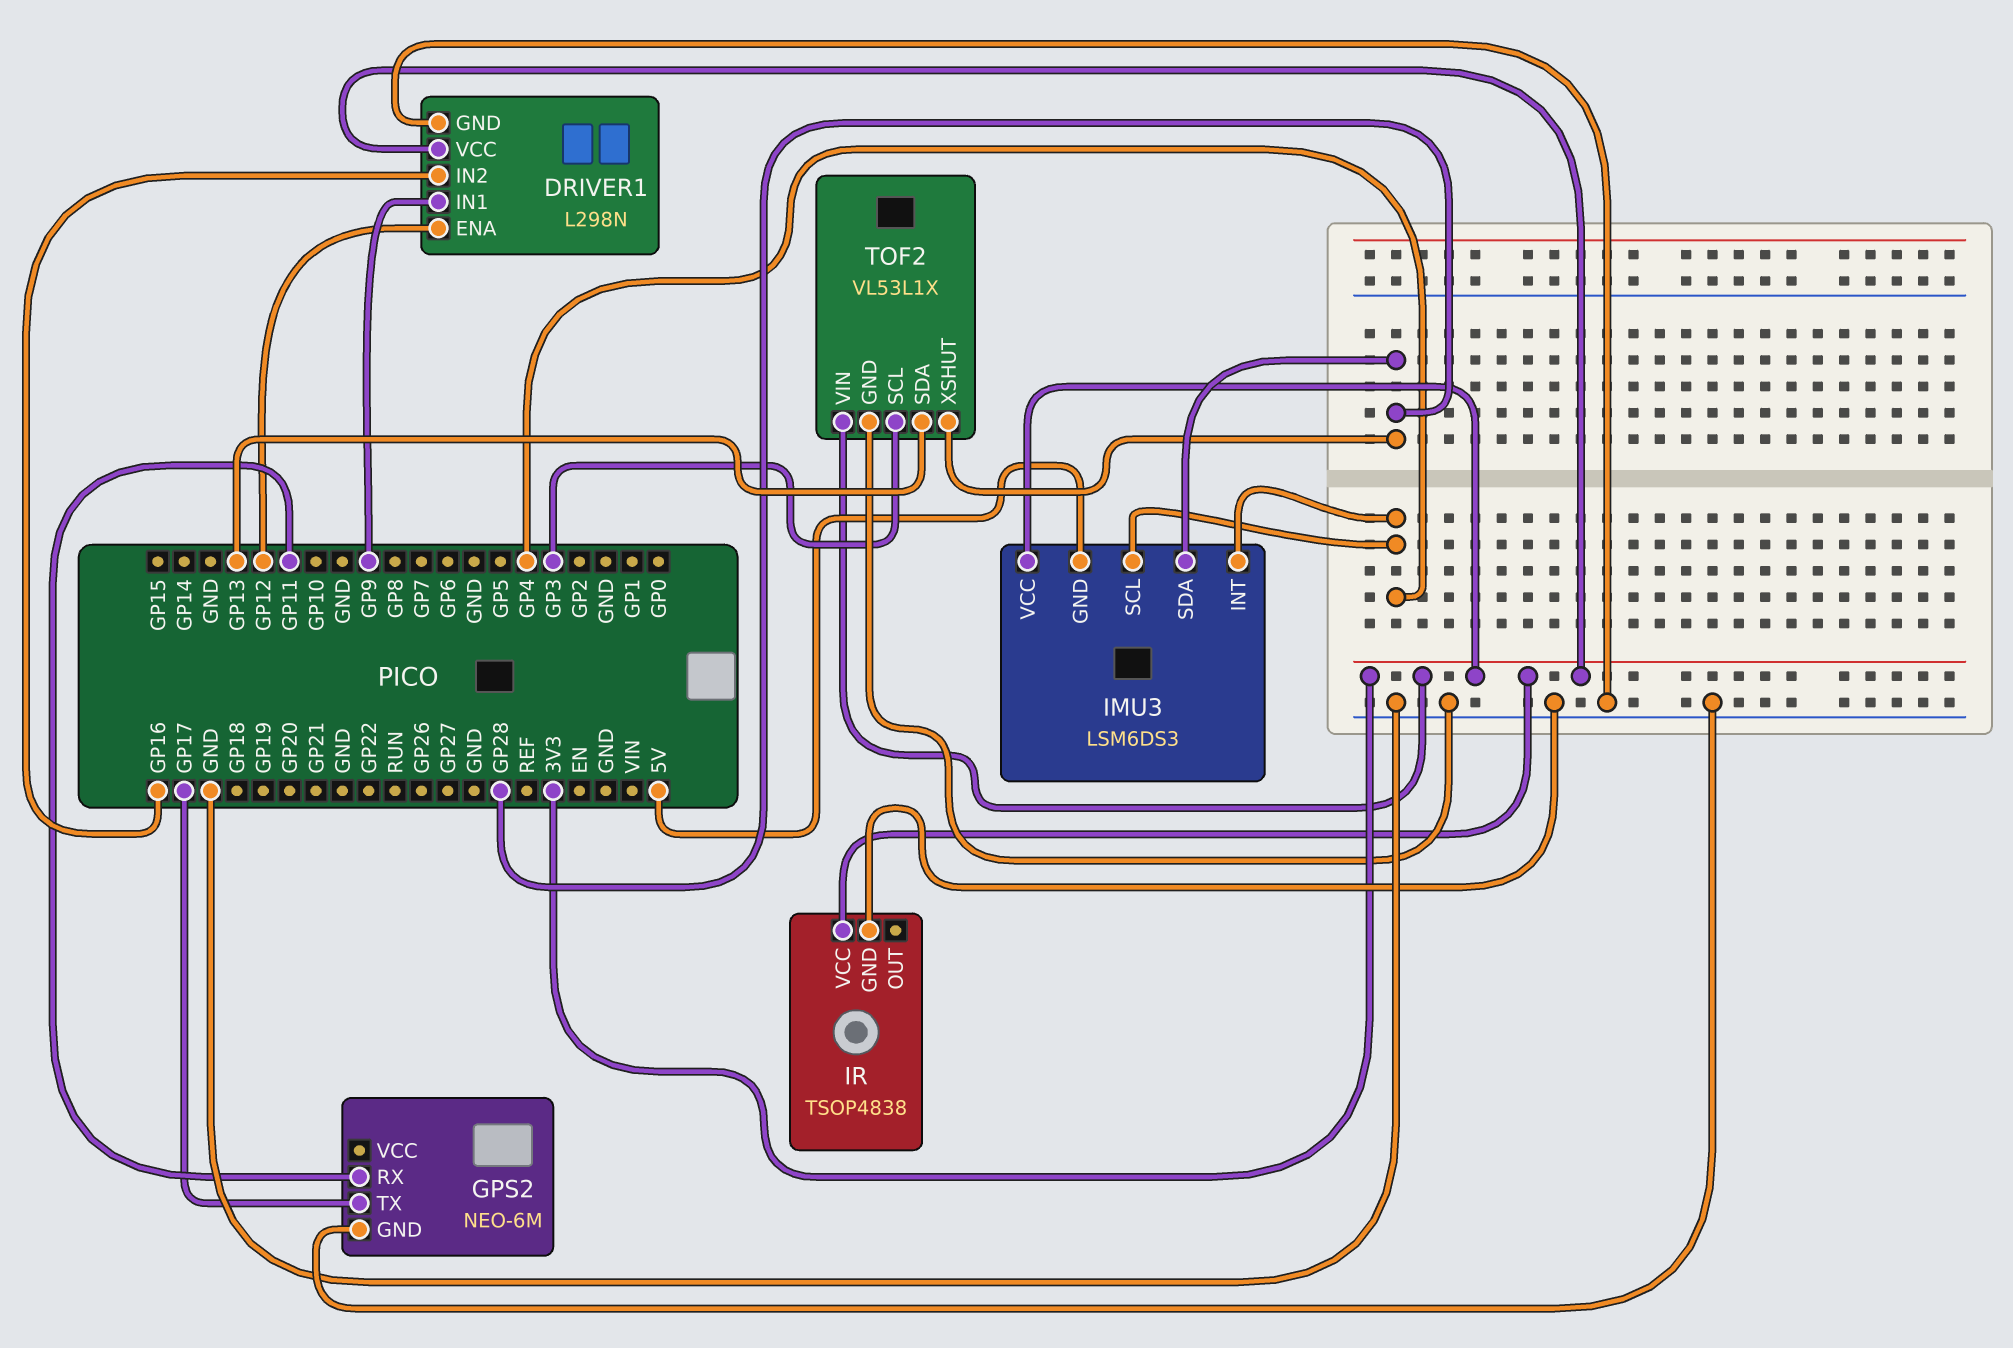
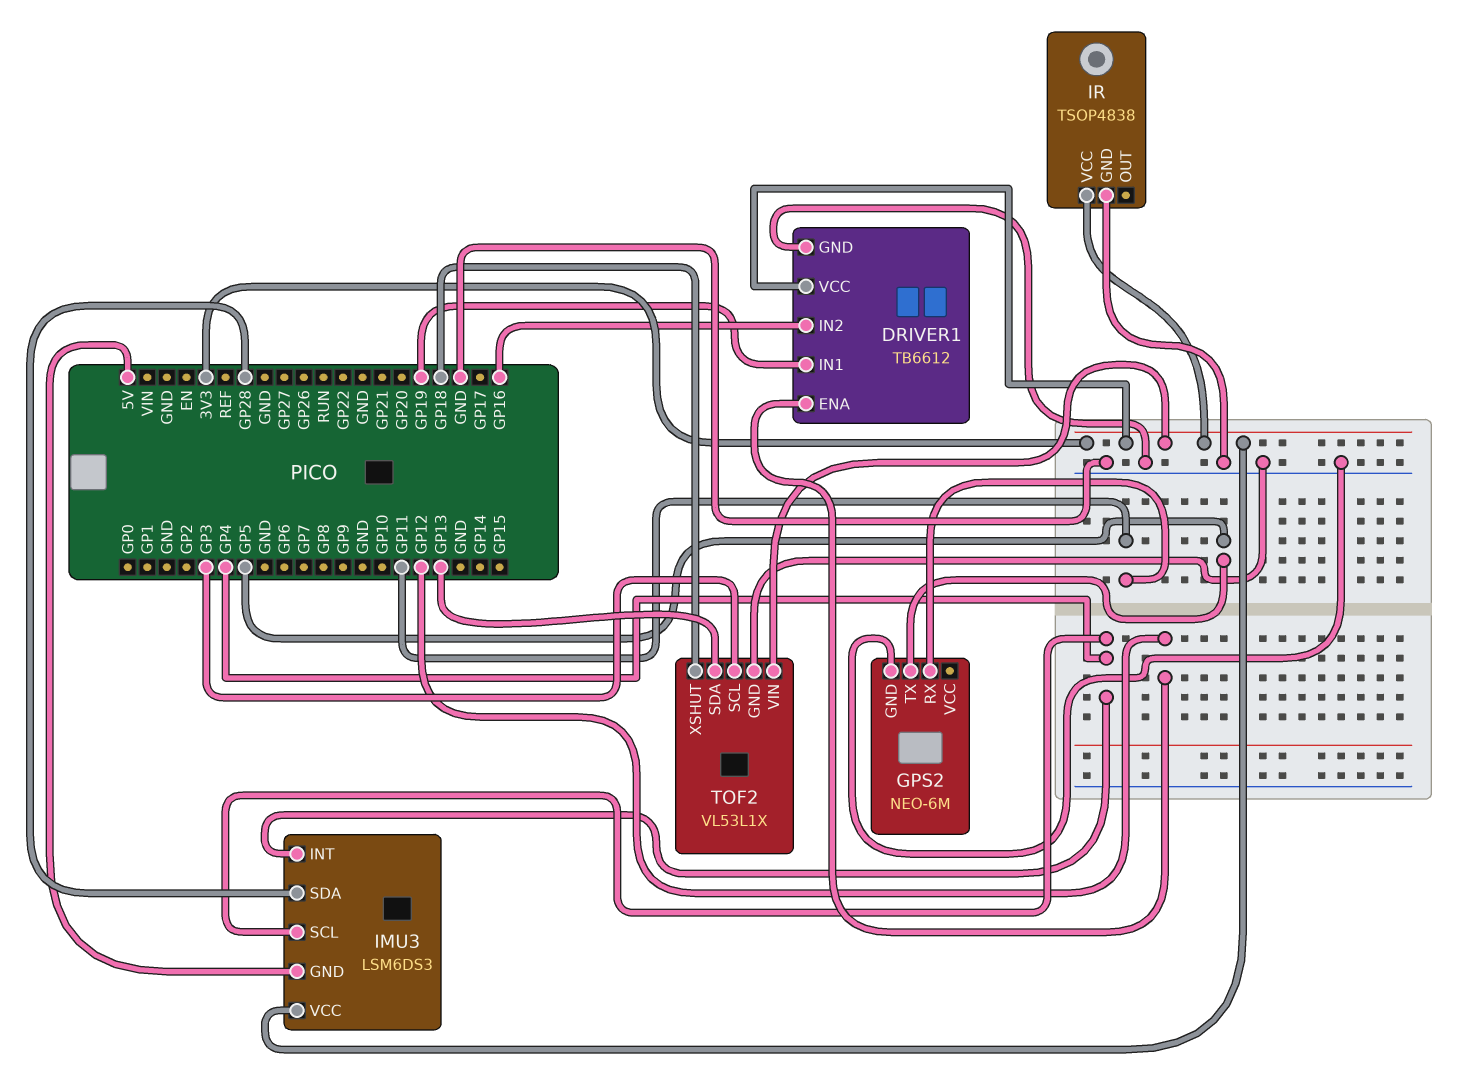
DRIVER1: L298N -> TB6612
DRIVER1 pin IN1: GP9 -> GP19
GPS2 pin TX: GP17 -> GP5
TOF2 pin XSHUT: GP28 -> GP18

